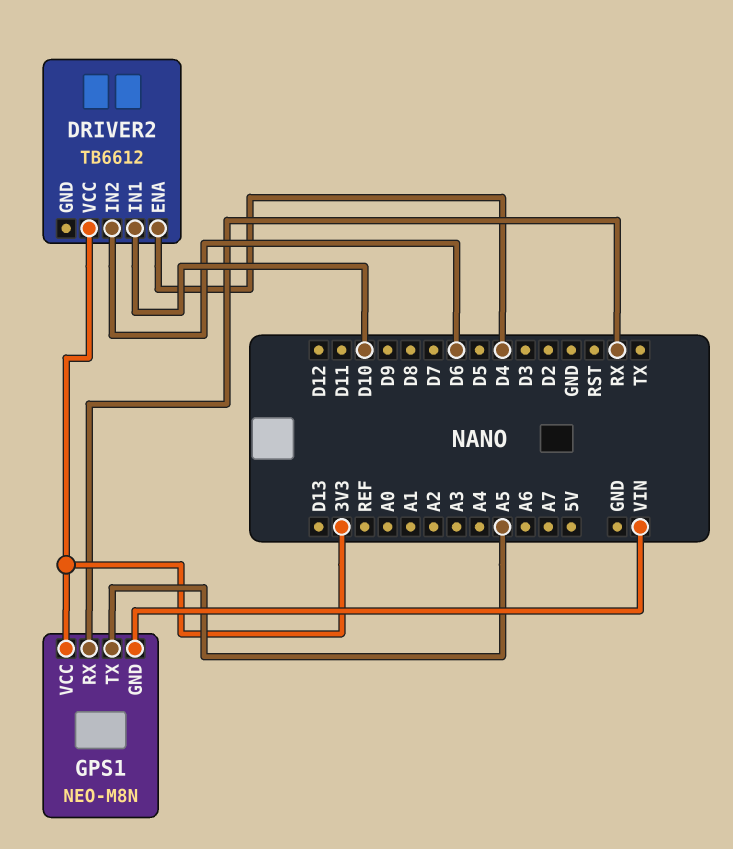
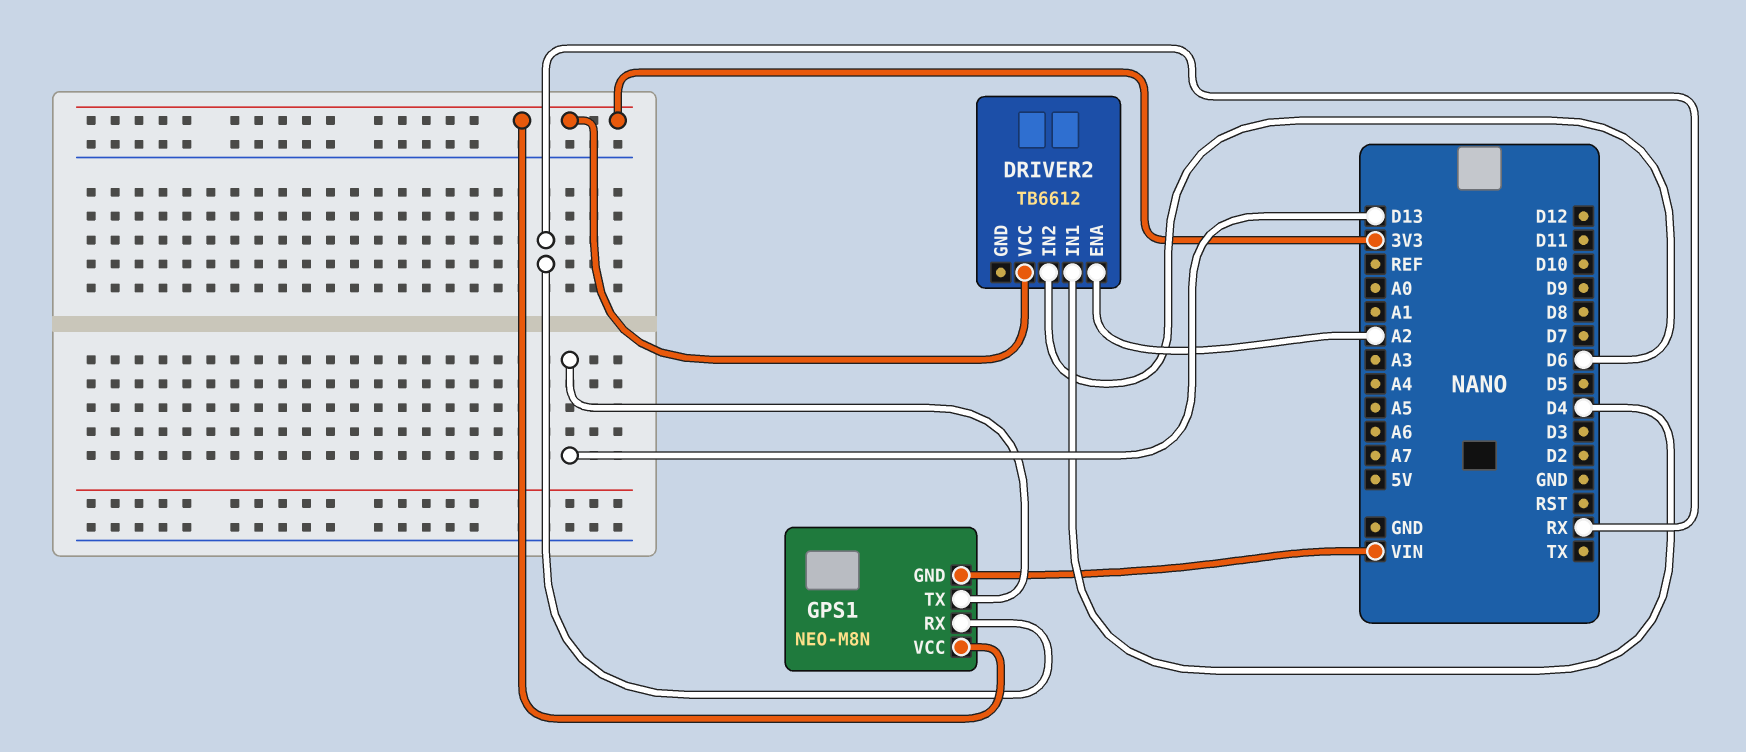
DRIVER2 pin ENA: D4 -> A2
DRIVER2 pin IN1: D10 -> D4
GPS1 pin TX: A5 -> D13

